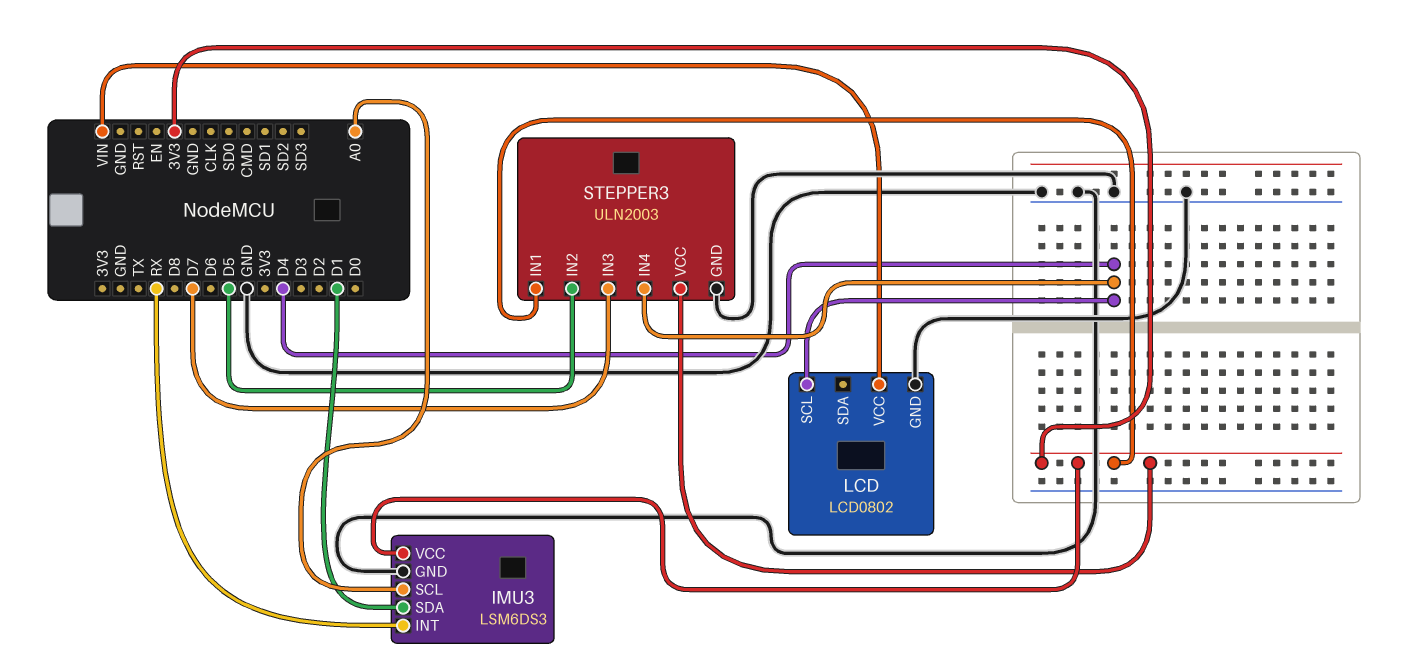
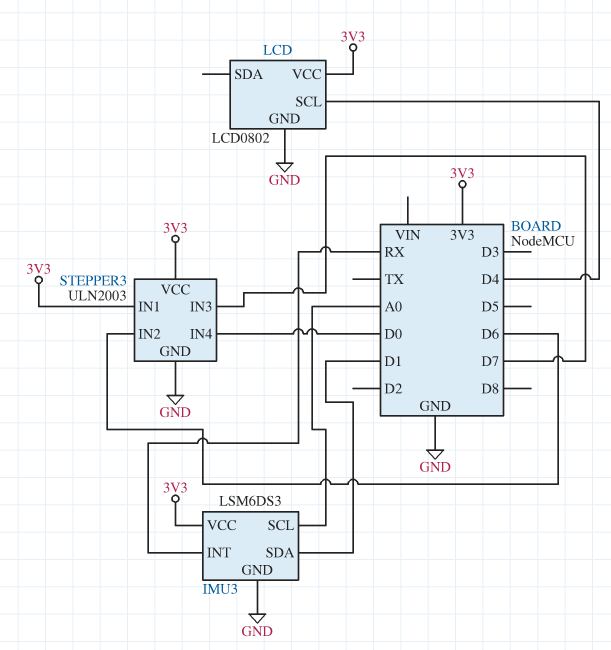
LCD pin VCC: VIN -> 3V3
STEPPER3 pin IN2: D5 -> D6
STEPPER3 pin IN4: D4 -> D0

